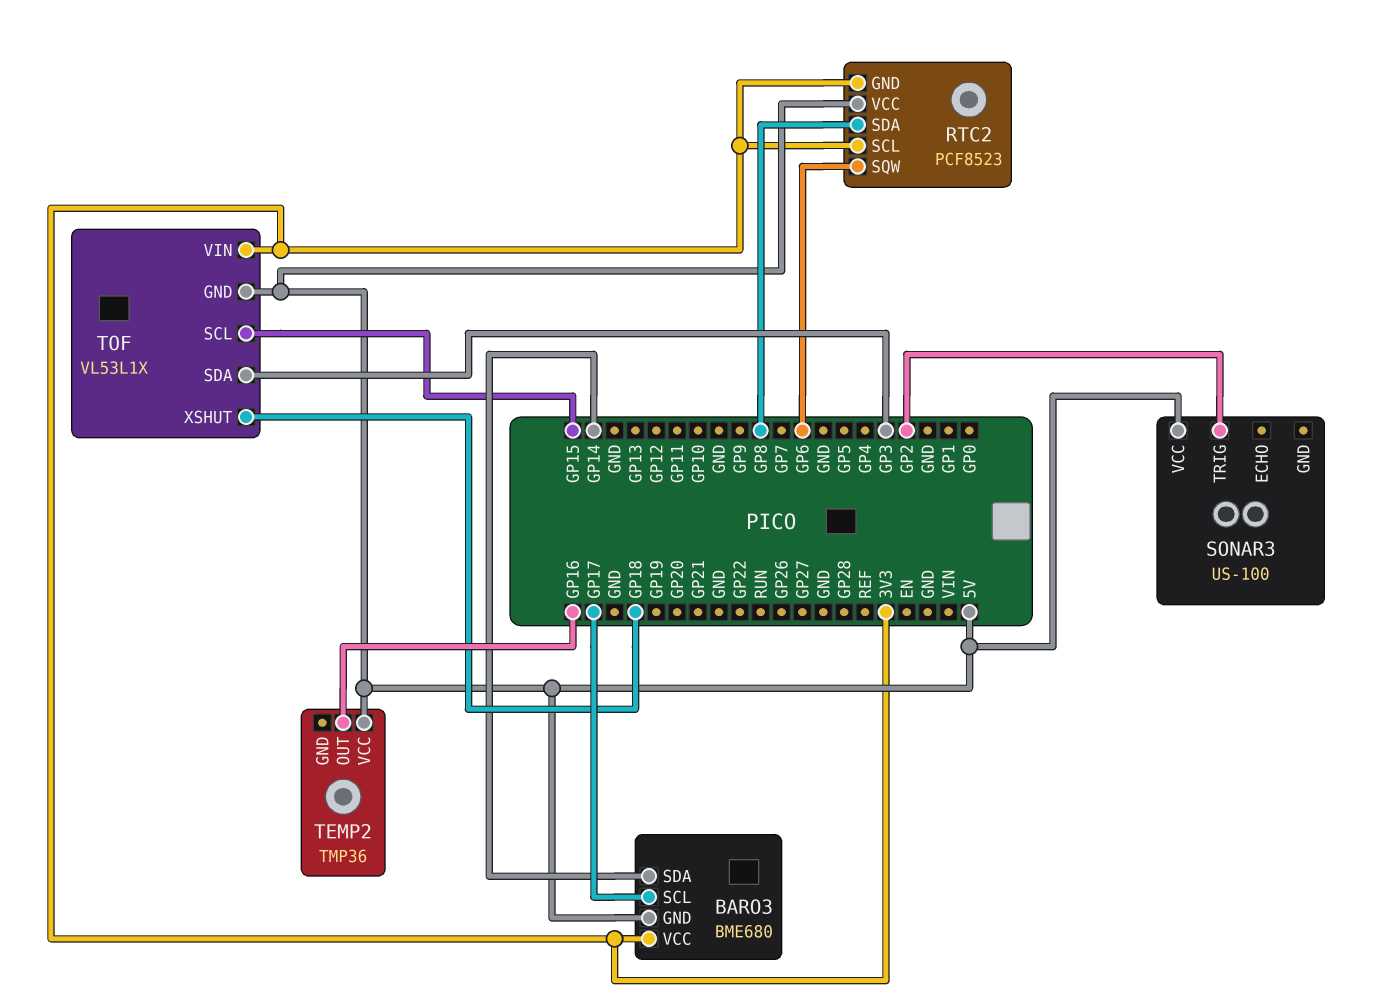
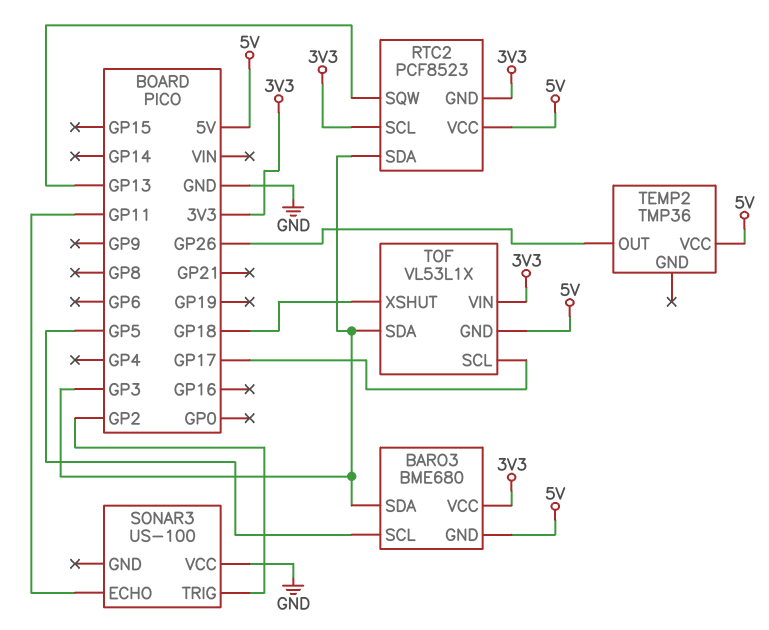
BARO3 pin SCL: GP17 -> GP5
BARO3 pin SDA: GP14 -> GP3
RTC2 pin SDA: GP8 -> GP3
RTC2 pin SQW: GP6 -> GP13
SONAR3 pin ECHO: none -> GP11
SONAR3 pin VCC: 5V -> GND
TEMP2 pin OUT: GP16 -> GP26
TOF pin SCL: GP15 -> GP17

